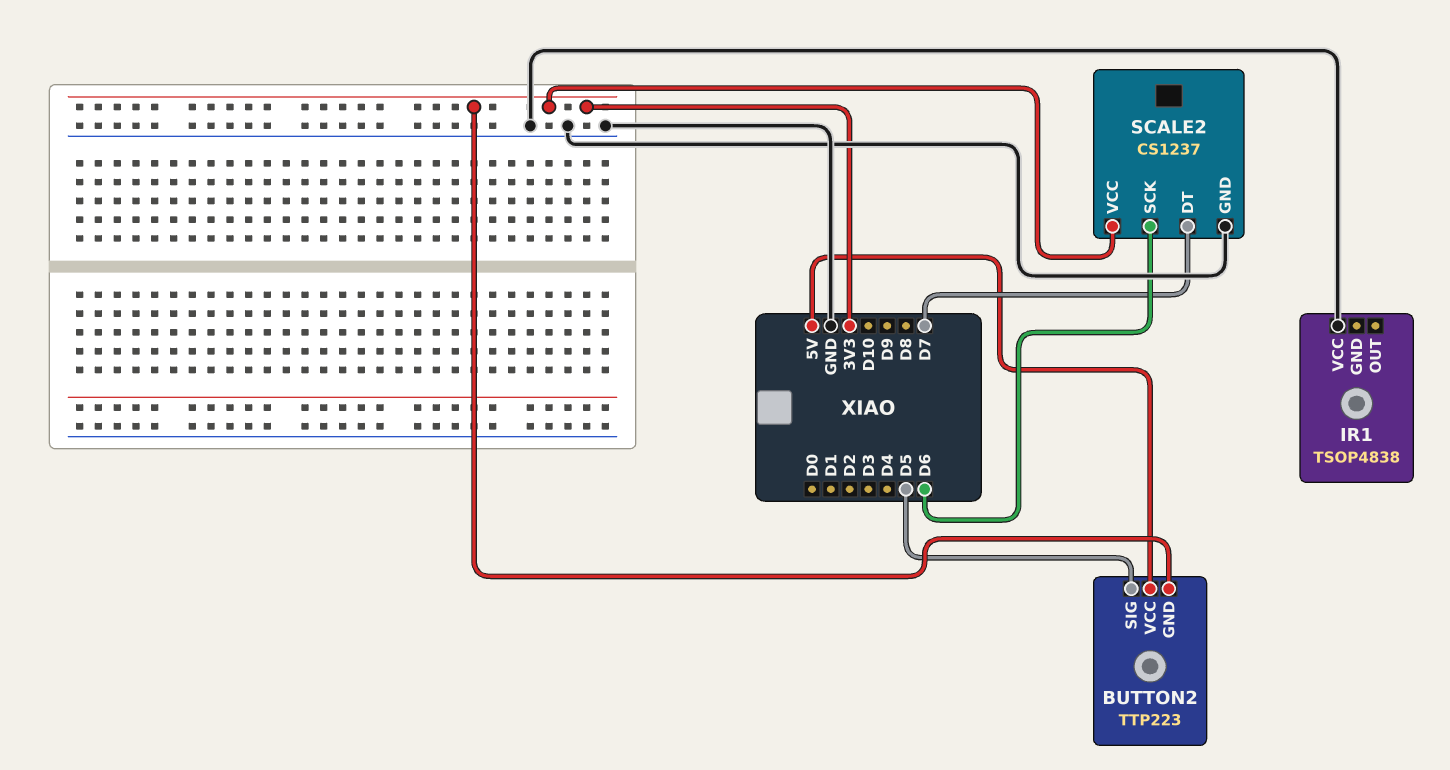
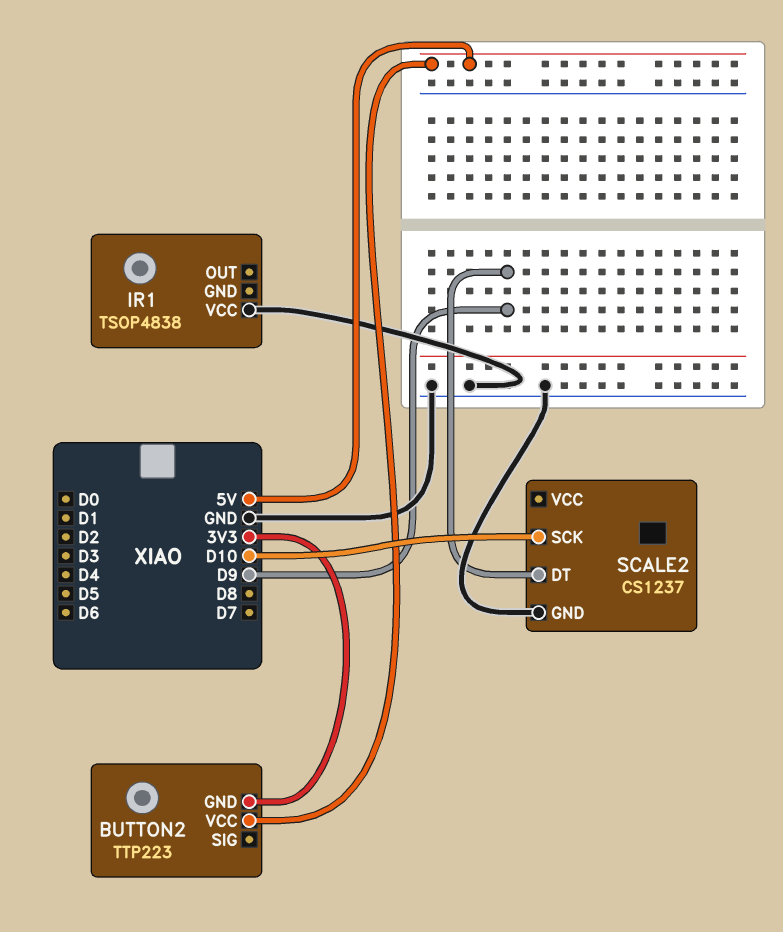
BUTTON2 pin SIG: D5 -> none
SCALE2 pin DT: D7 -> D9
SCALE2 pin SCK: D6 -> D10
SCALE2 pin VCC: 3V3 -> none

